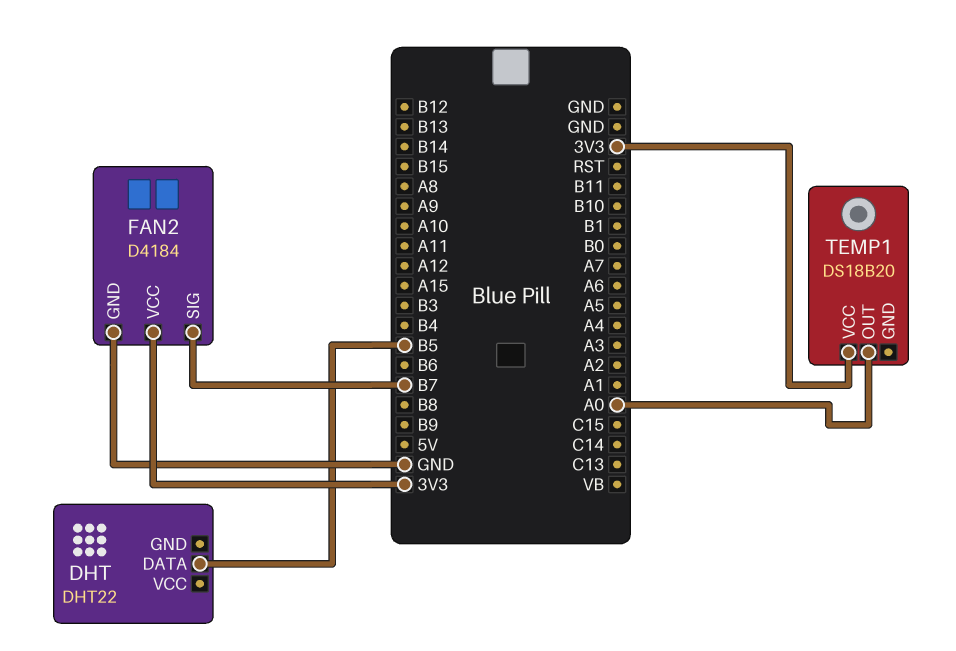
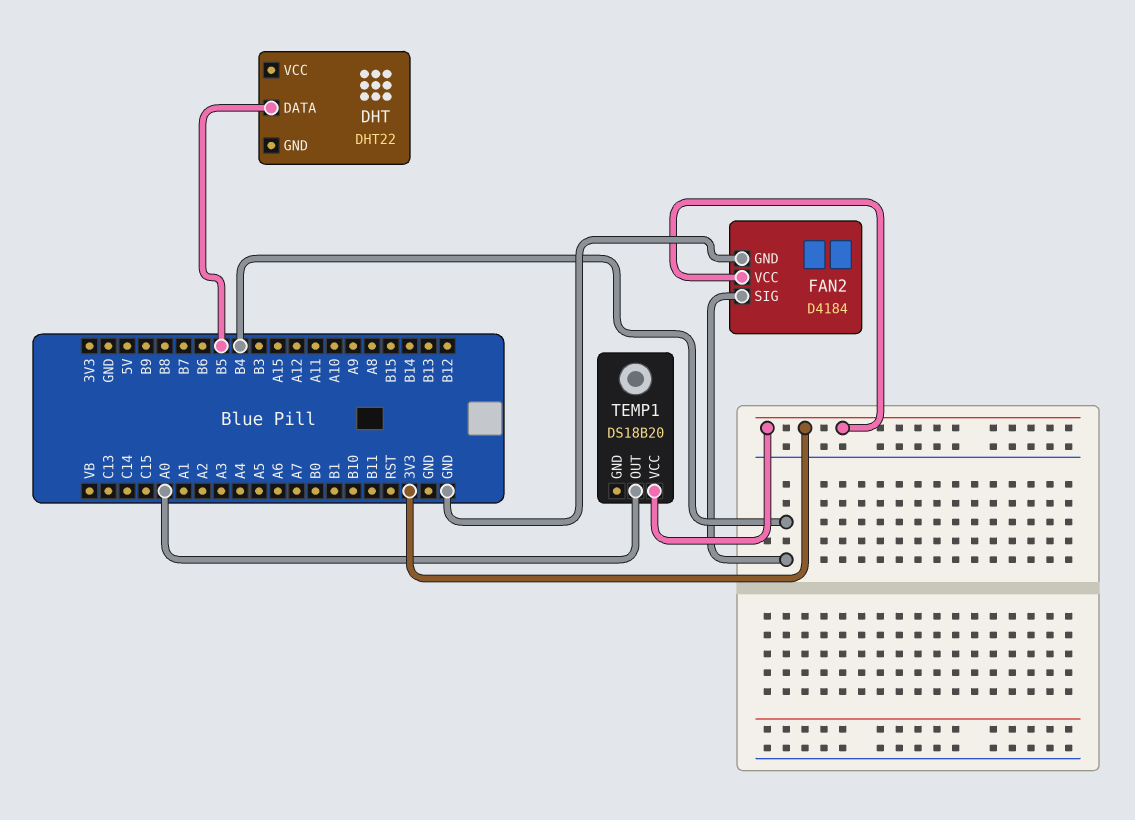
FAN2 pin SIG: B7 -> B4

